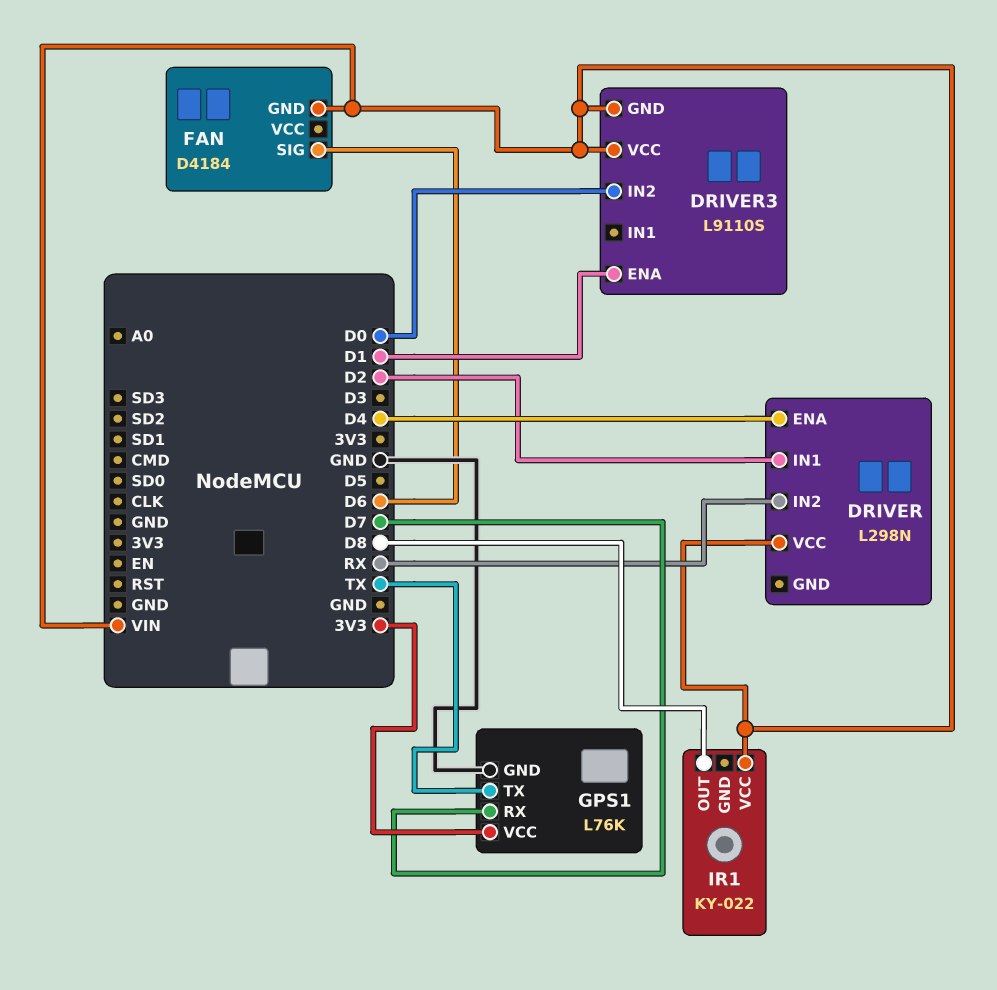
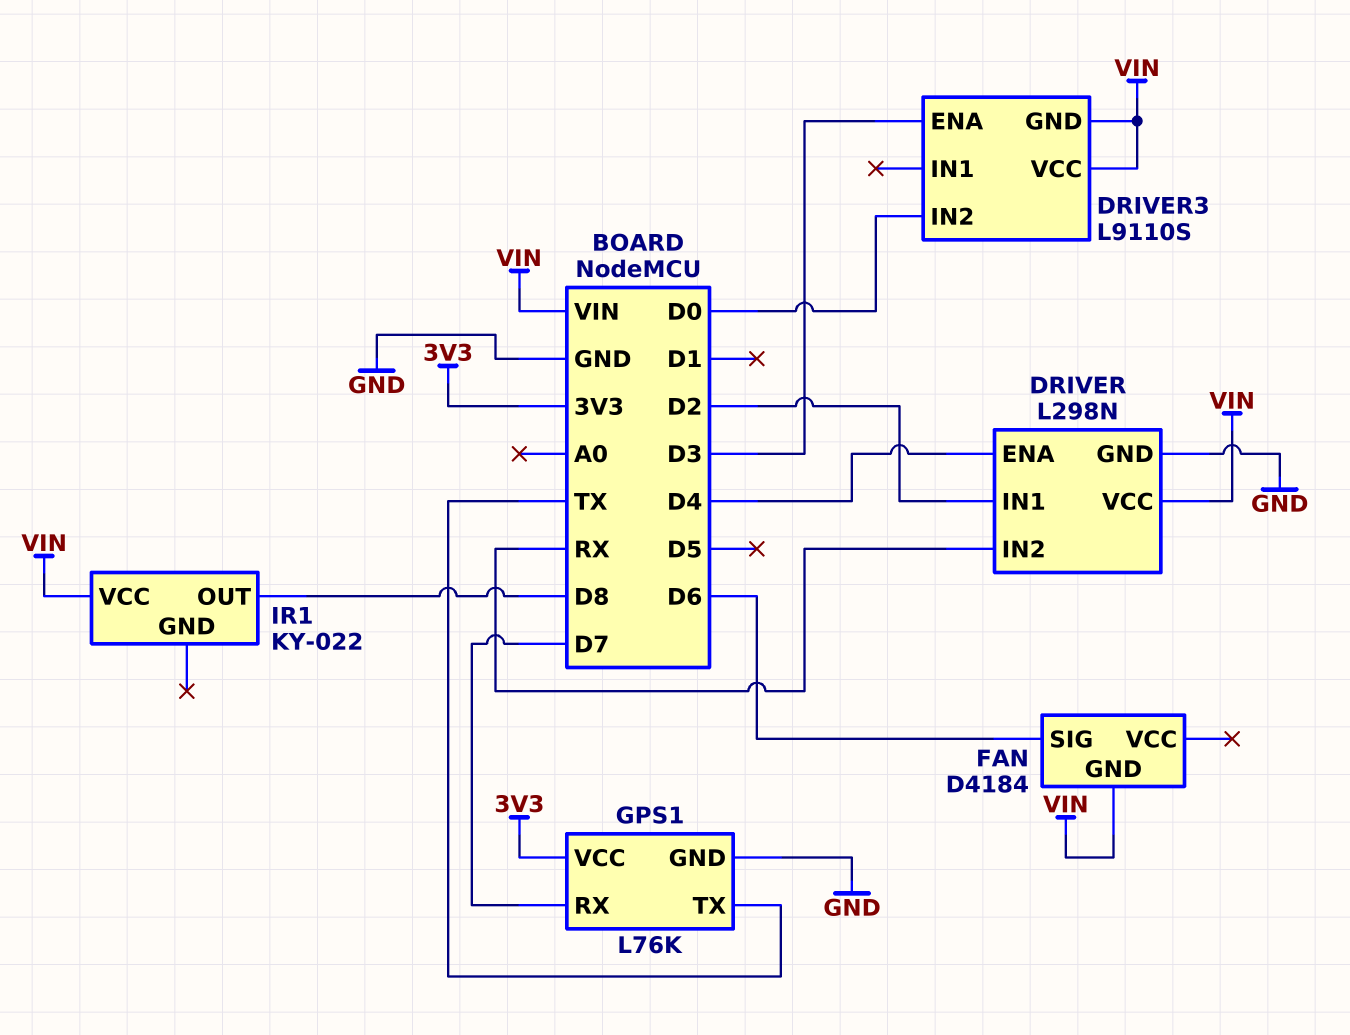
DRIVER pin GND: none -> GND
DRIVER3 pin ENA: D1 -> D3

